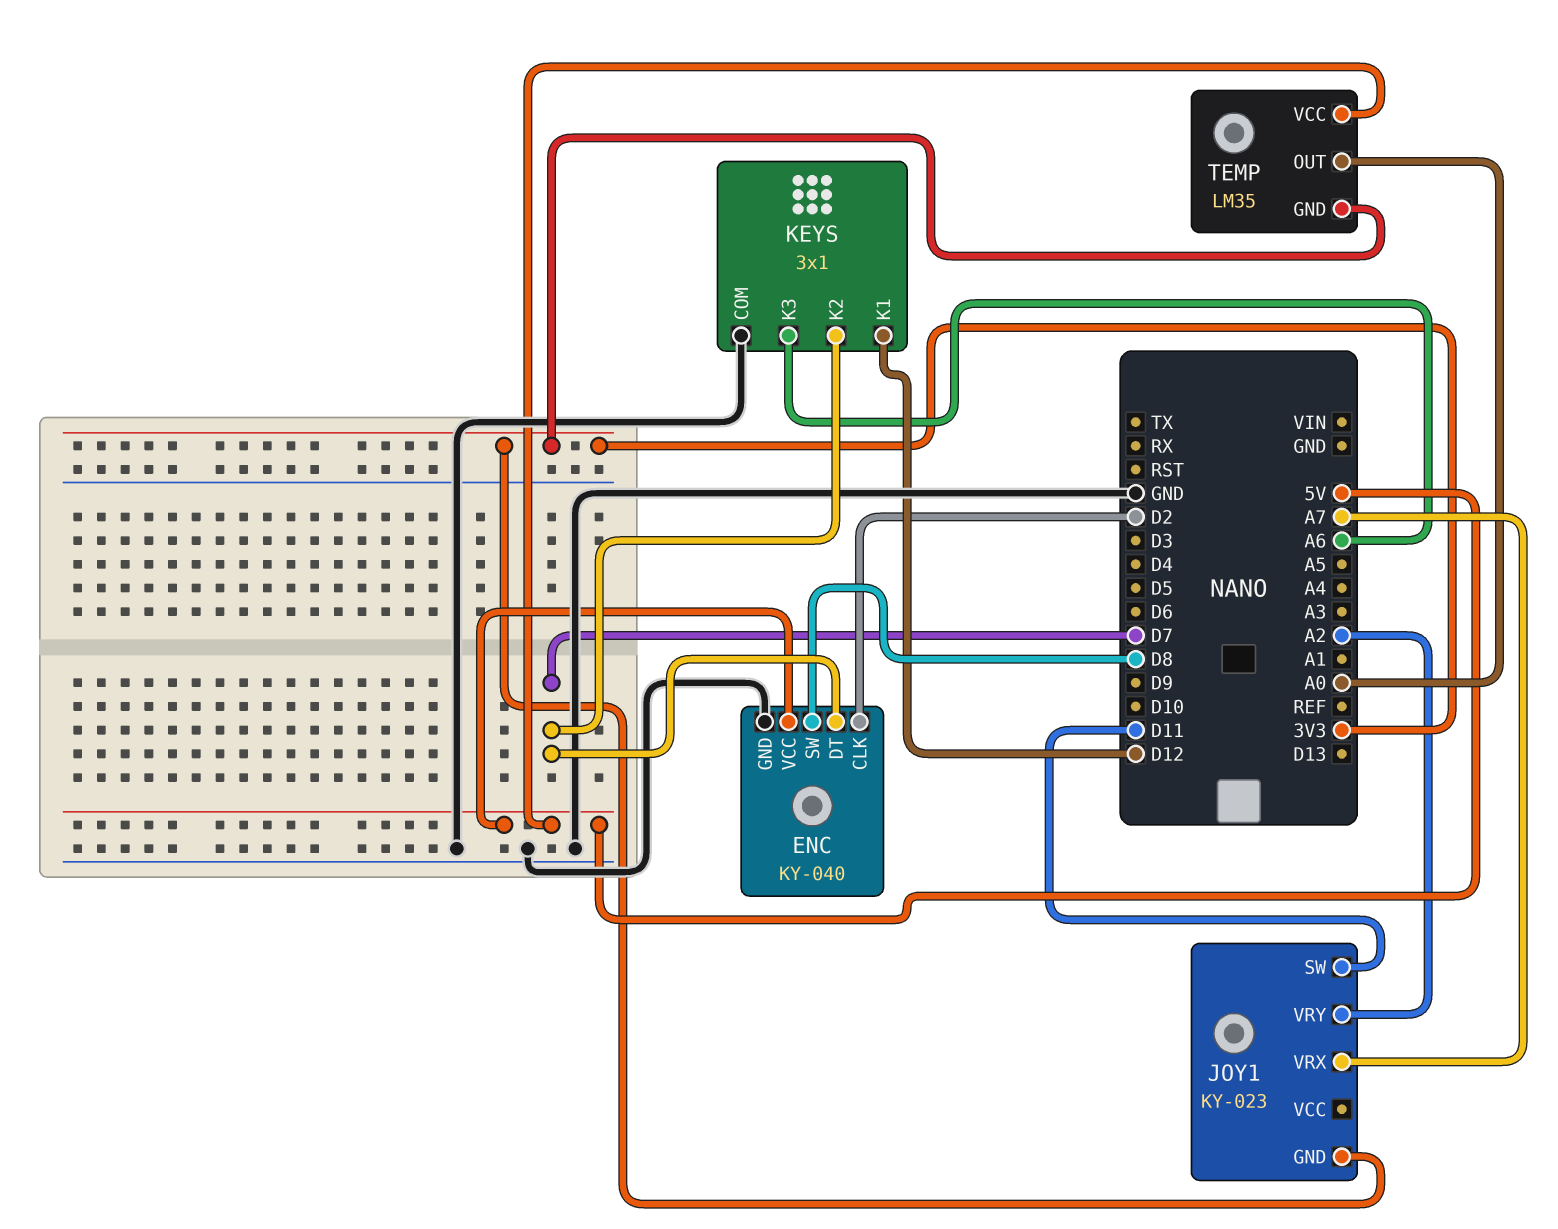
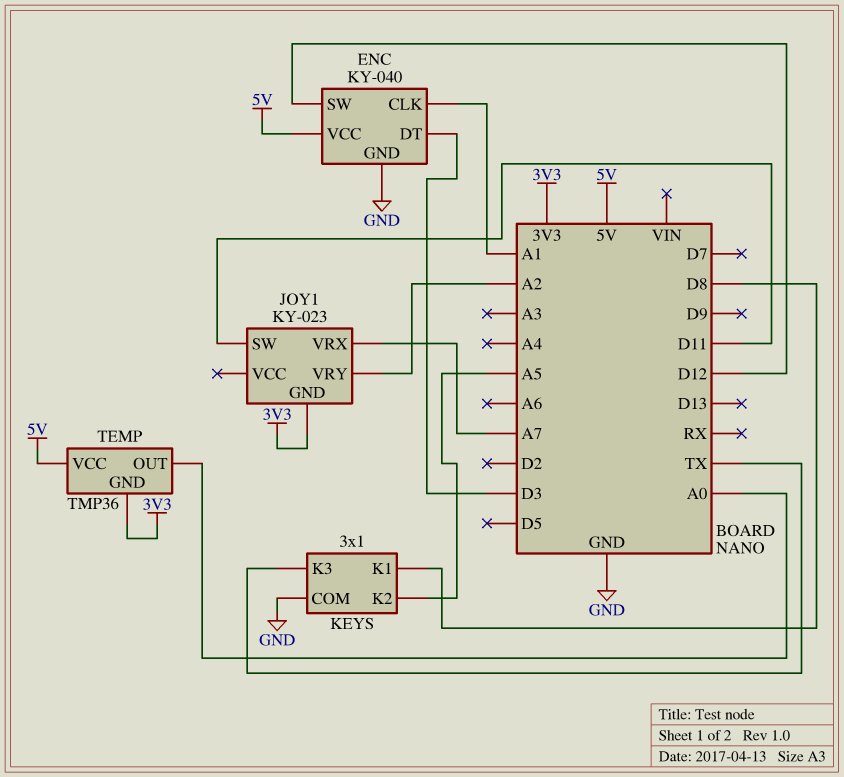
ENC pin CLK: D2 -> A1
ENC pin DT: D7 -> D3
ENC pin SW: D8 -> D12
KEYS pin K1: D12 -> D8
KEYS pin K2: D7 -> A5
KEYS pin K3: A6 -> TX
TEMP: LM35 -> TMP36

